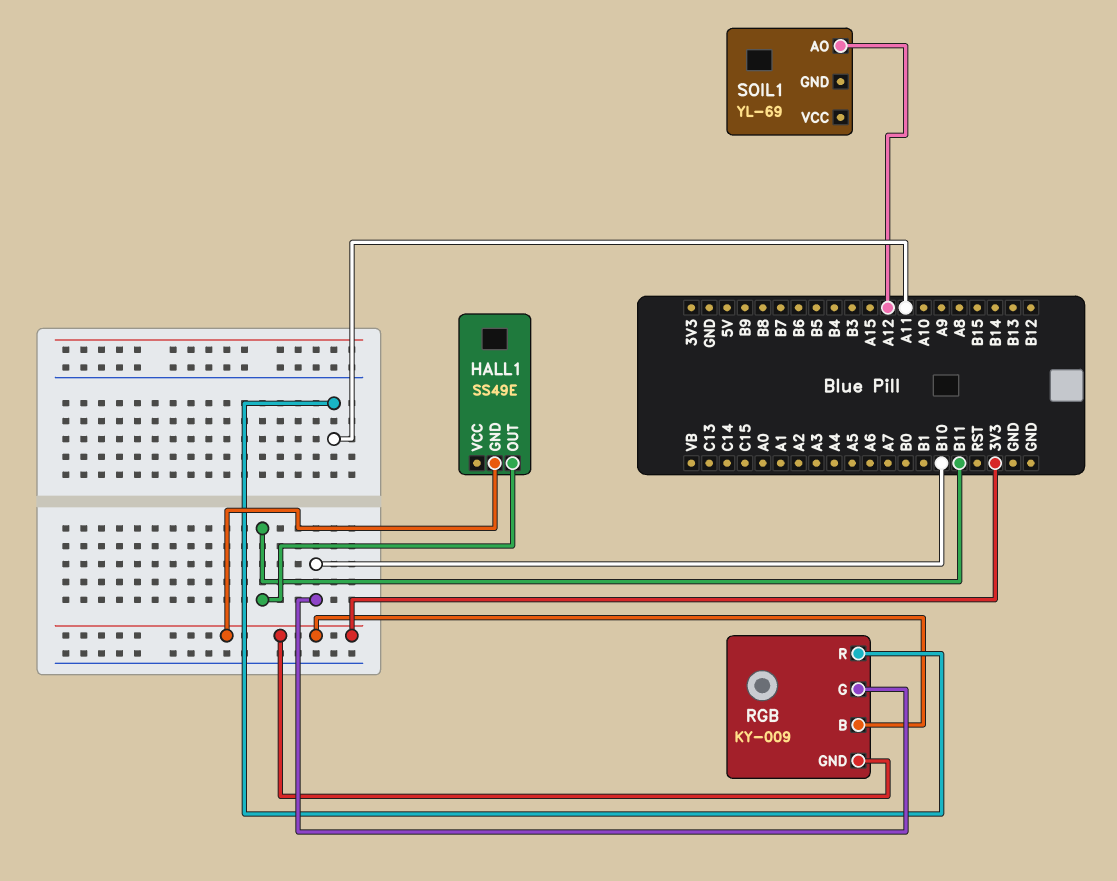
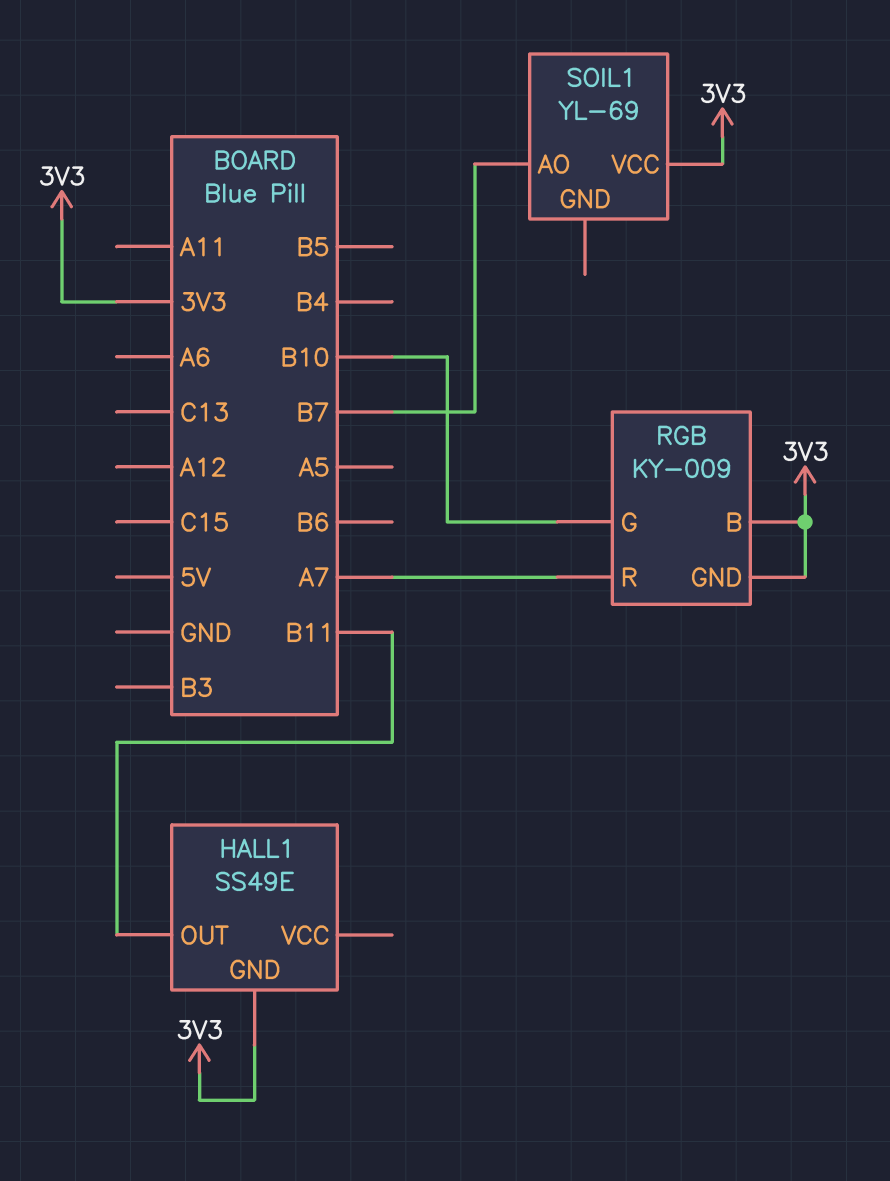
RGB pin R: A11 -> A7
SOIL1 pin AO: A12 -> B7
SOIL1 pin VCC: none -> 3V3

